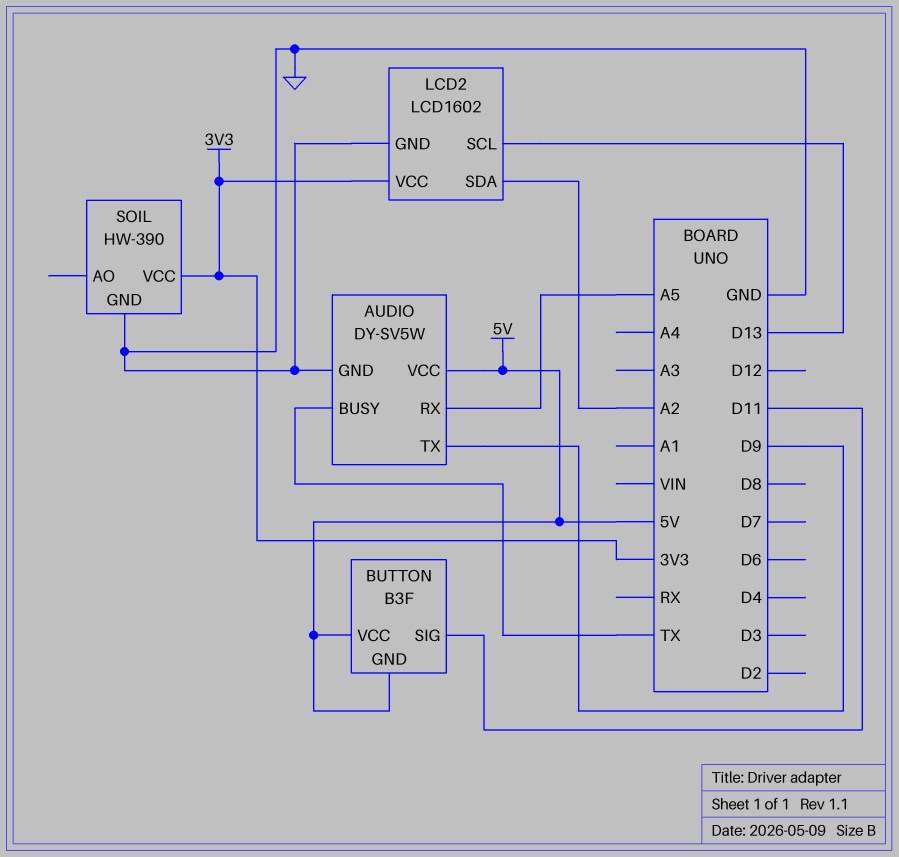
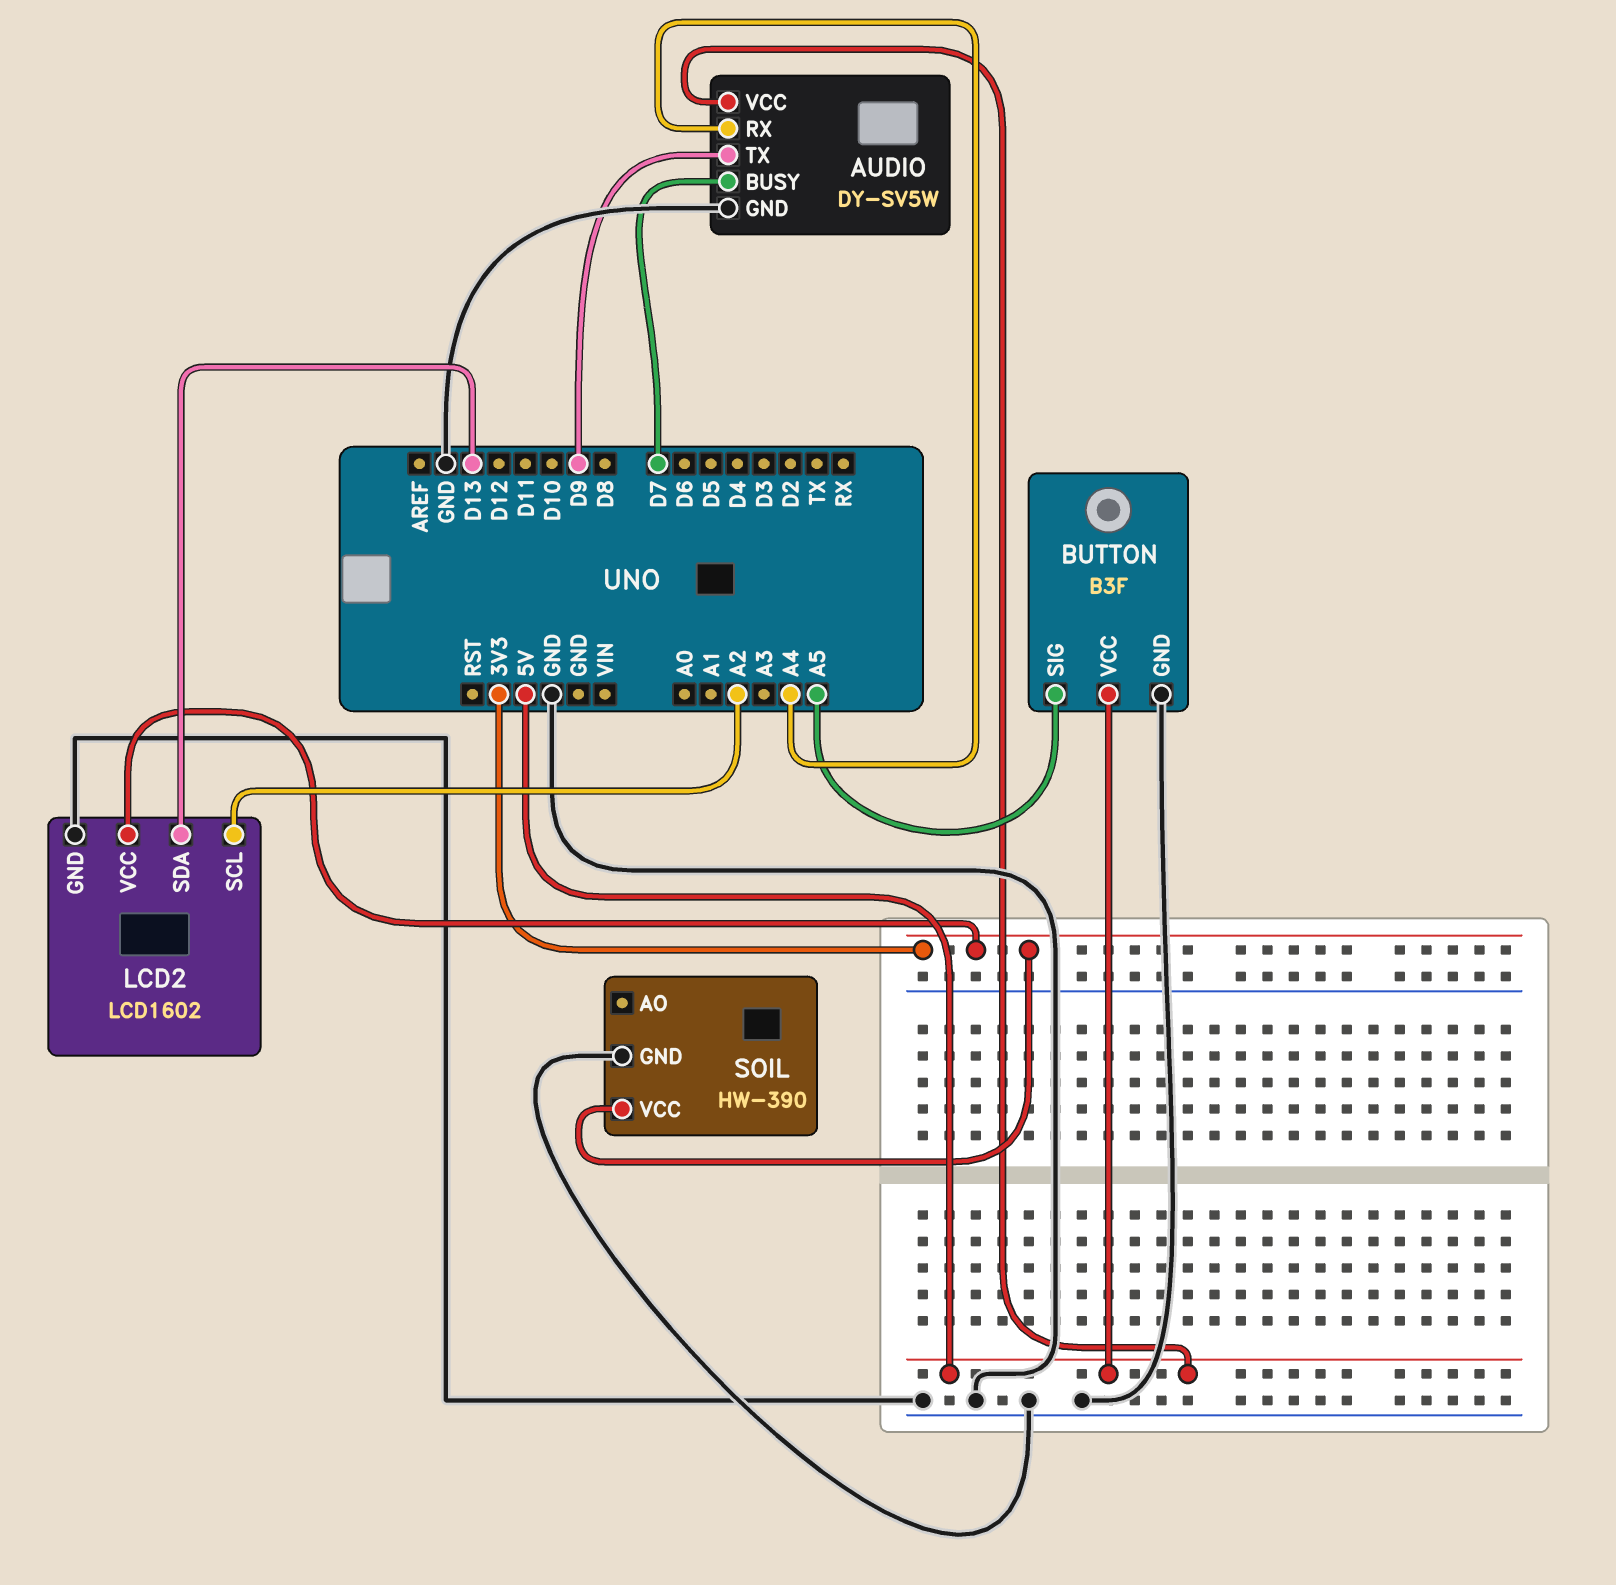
AUDIO pin BUSY: TX -> D7
AUDIO pin RX: A5 -> A4
BUTTON pin GND: 5V -> GND
BUTTON pin SIG: D11 -> A5
LCD2 pin SCL: D13 -> A2
LCD2 pin SDA: A2 -> D13

